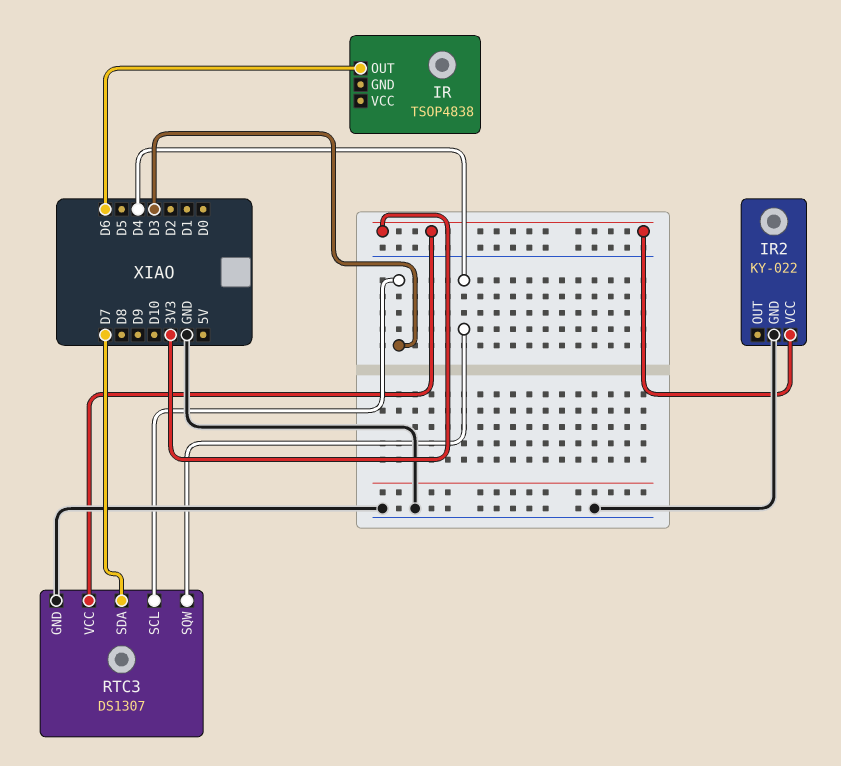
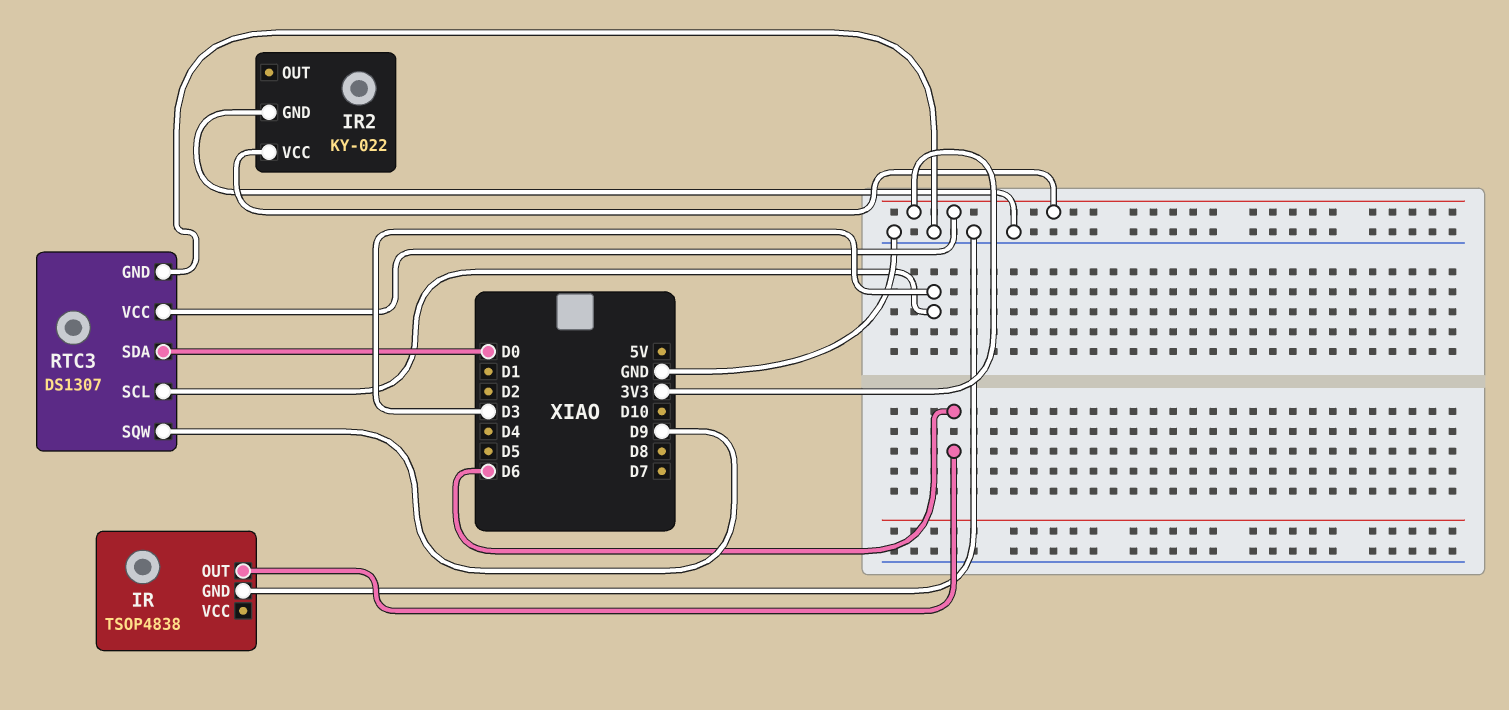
IR pin GND: none -> GND
RTC3 pin SDA: D7 -> D0
RTC3 pin SQW: D4 -> D9

